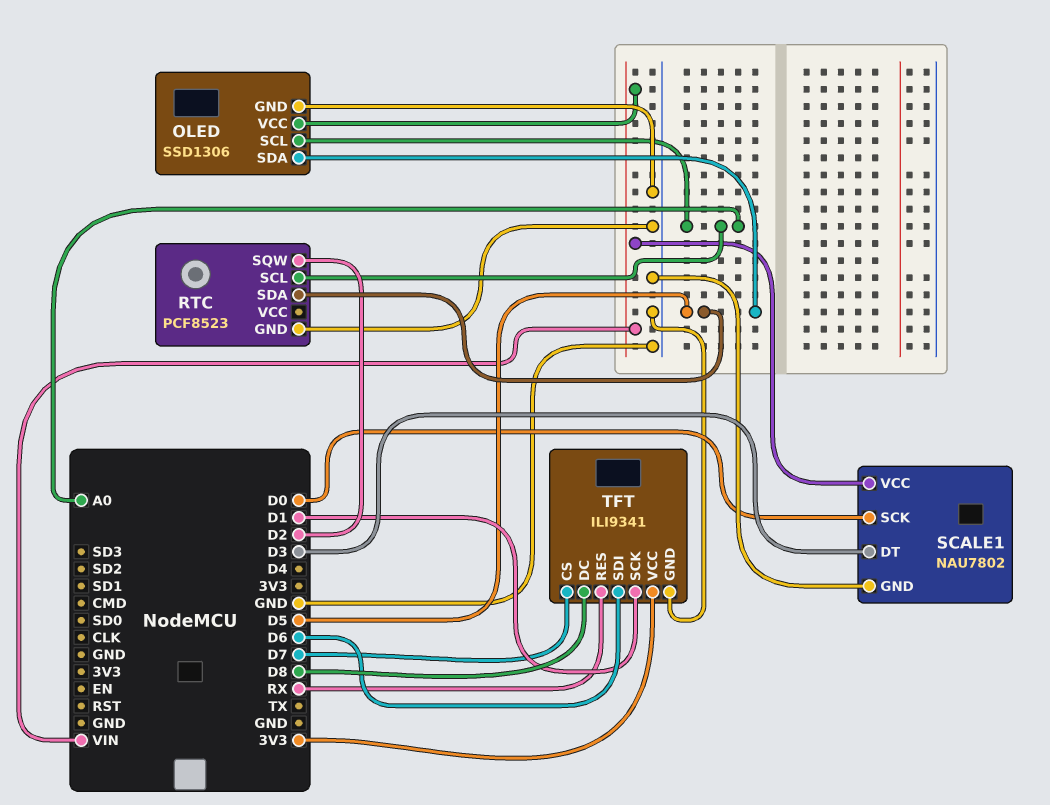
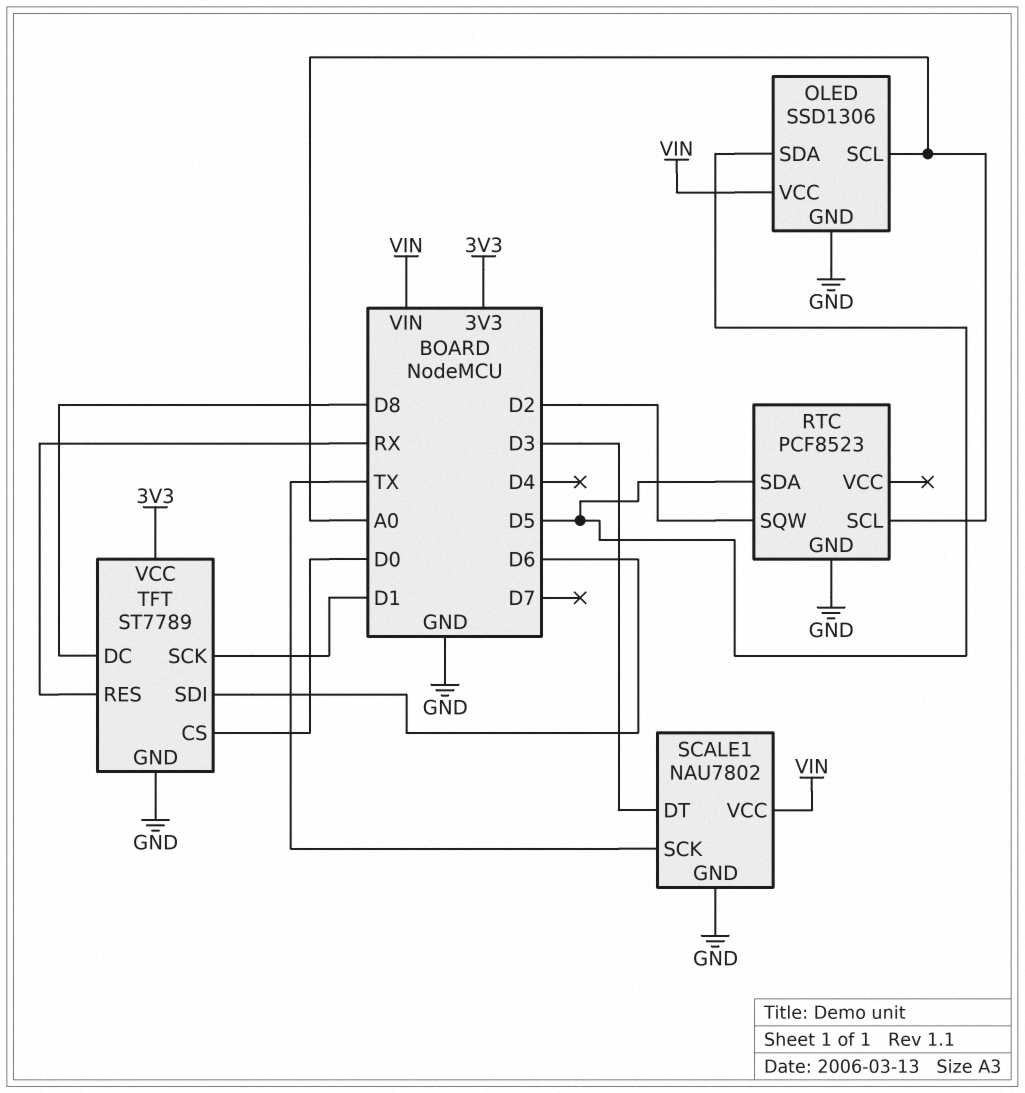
SCALE1 pin SCK: D0 -> TX
TFT: ILI9341 -> ST7789
TFT pin CS: D7 -> D0

